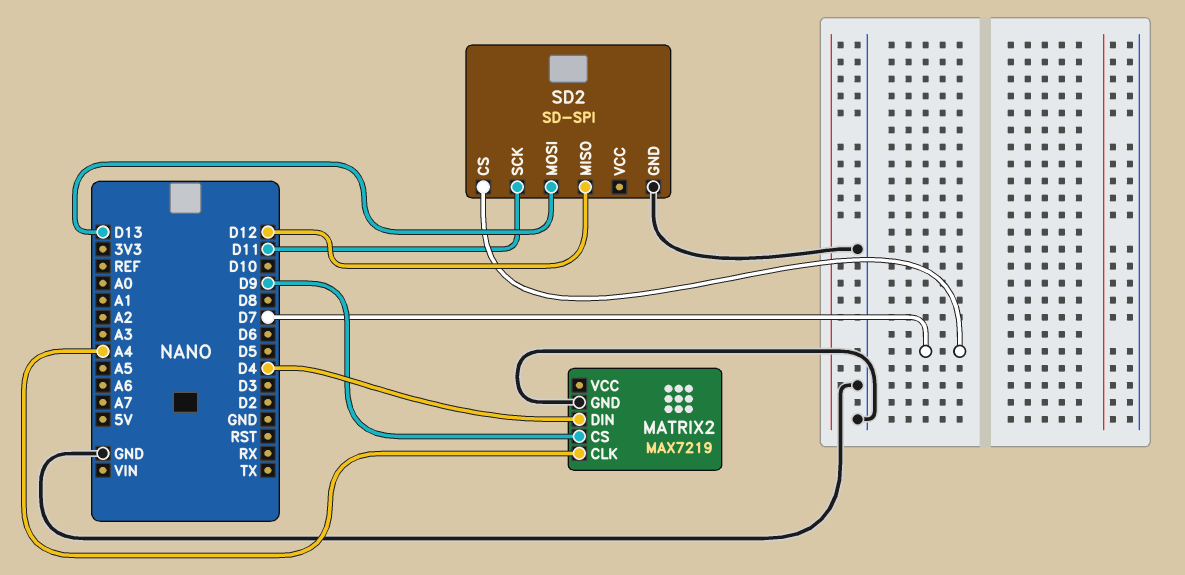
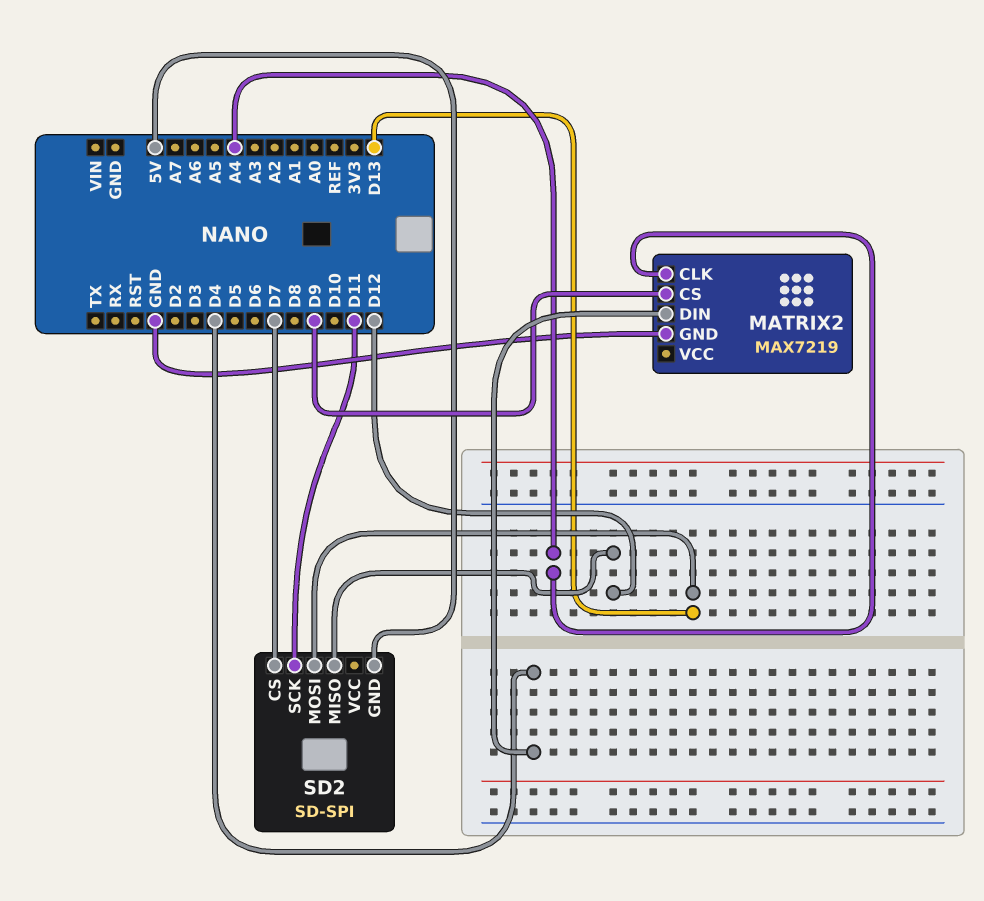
SD2 pin GND: GND -> 5V

